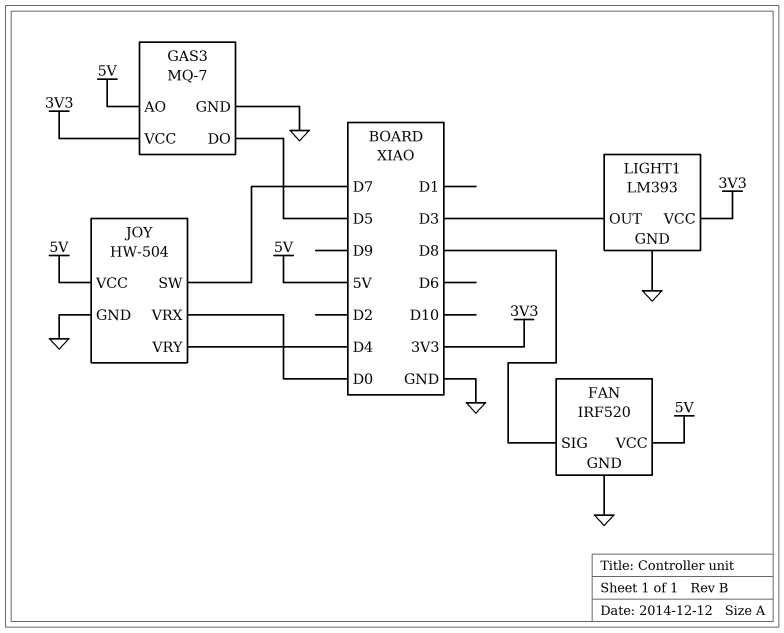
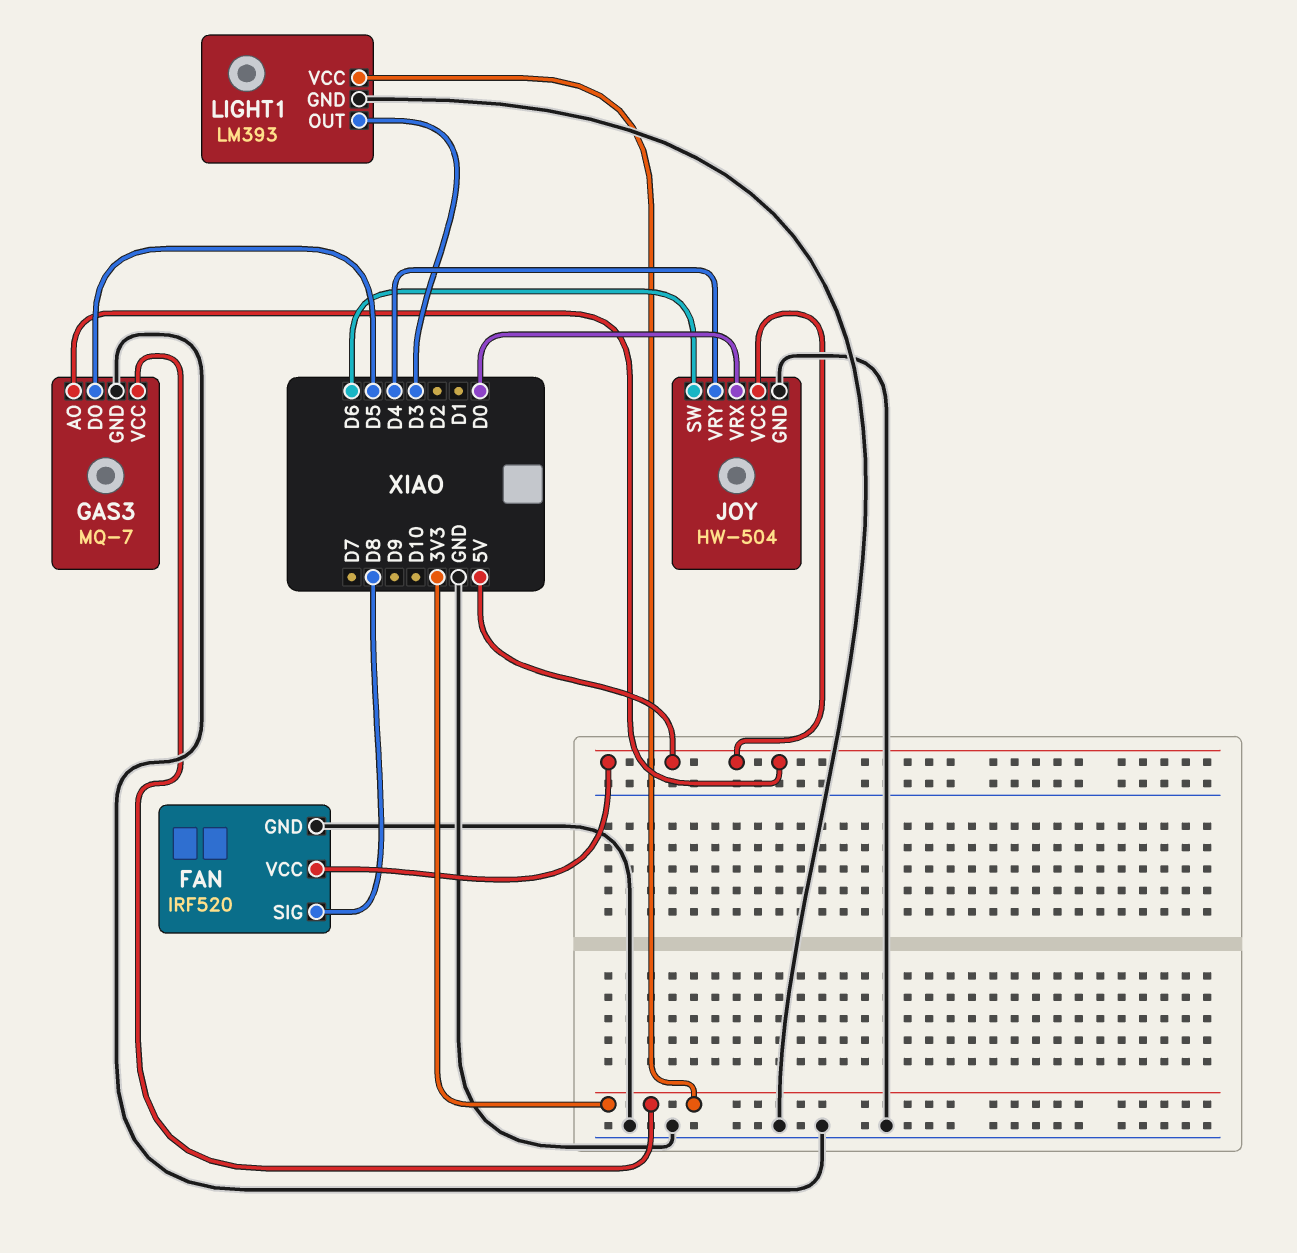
JOY pin SW: D7 -> D6

